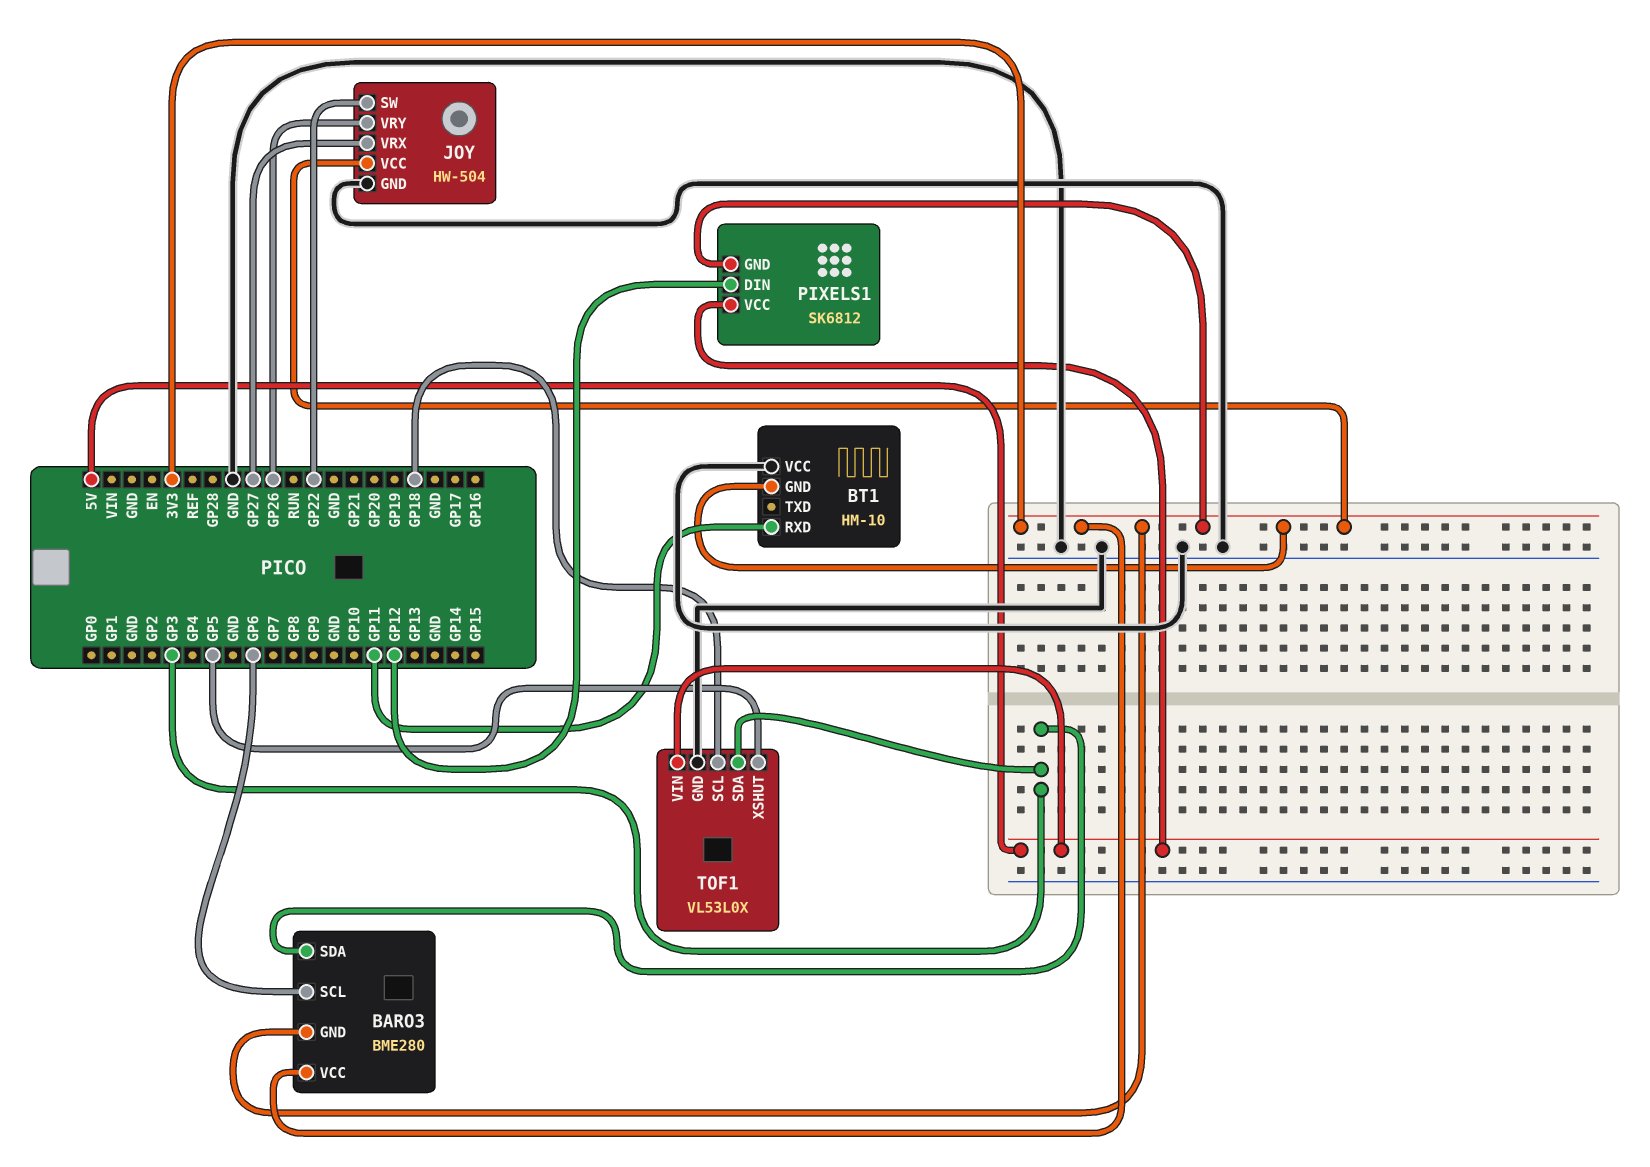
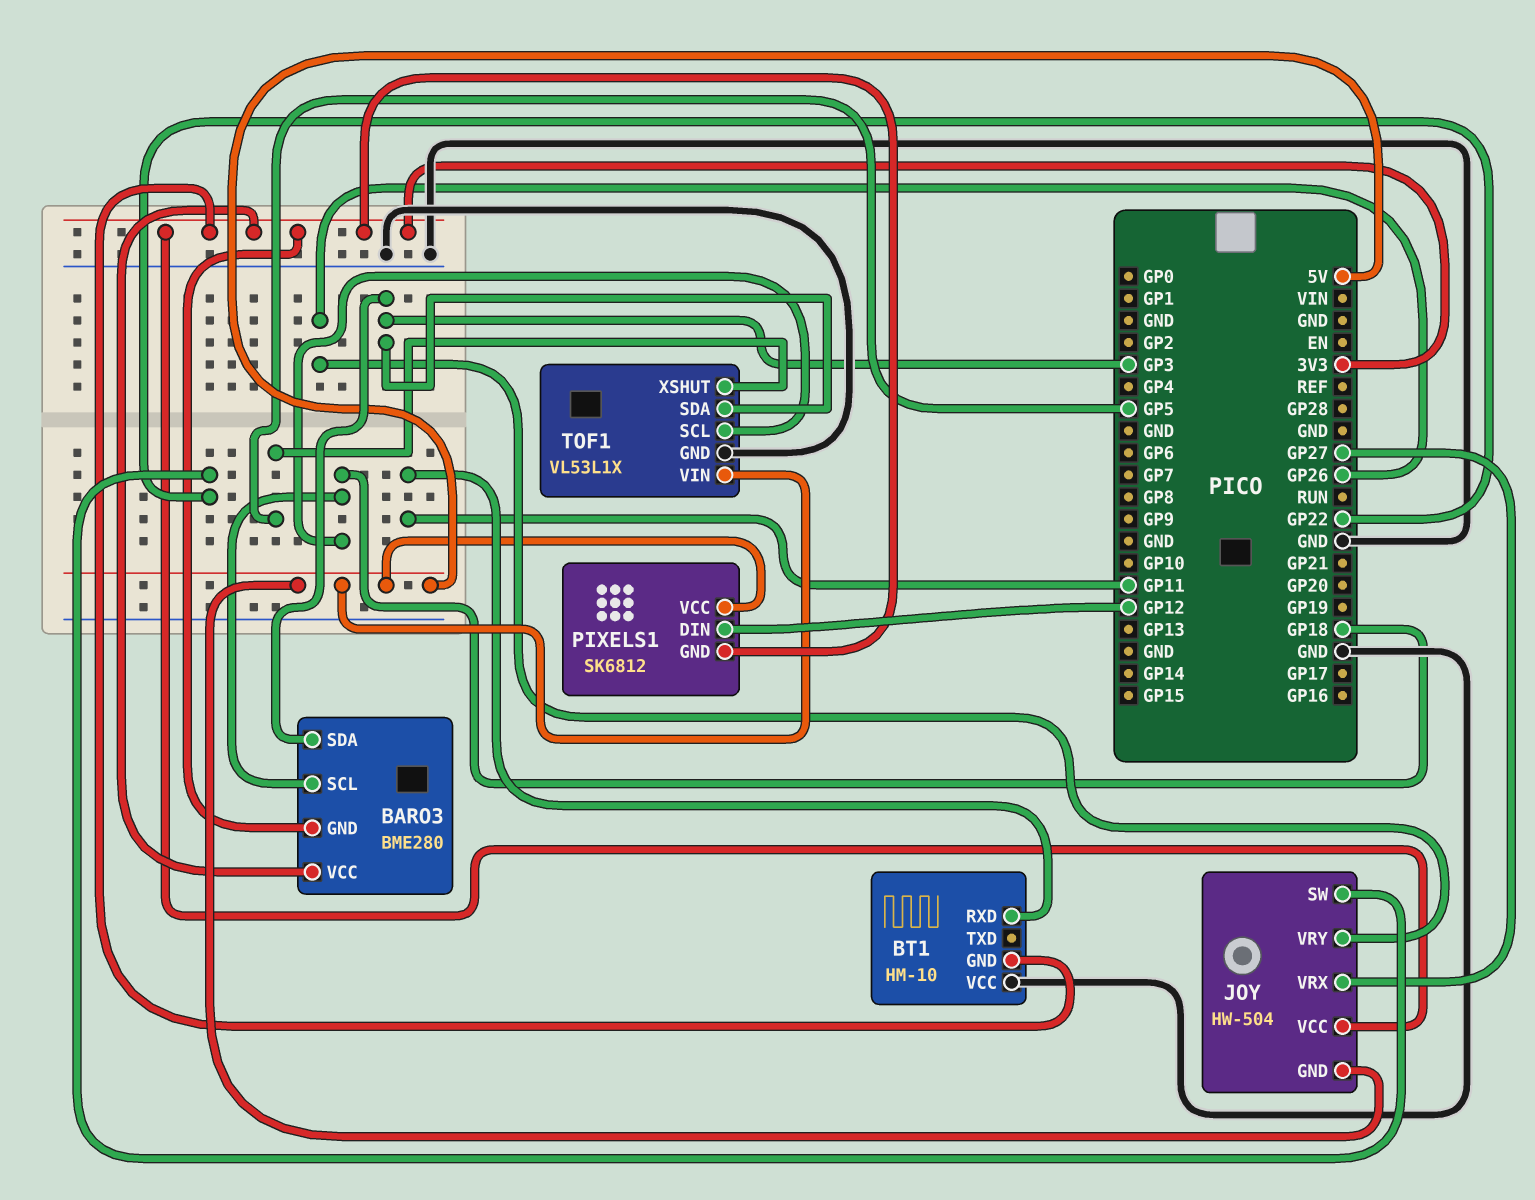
BARO3 pin SCL: GP6 -> GP18
JOY pin GND: GND -> 5V
TOF1: VL53L0X -> VL53L1X

